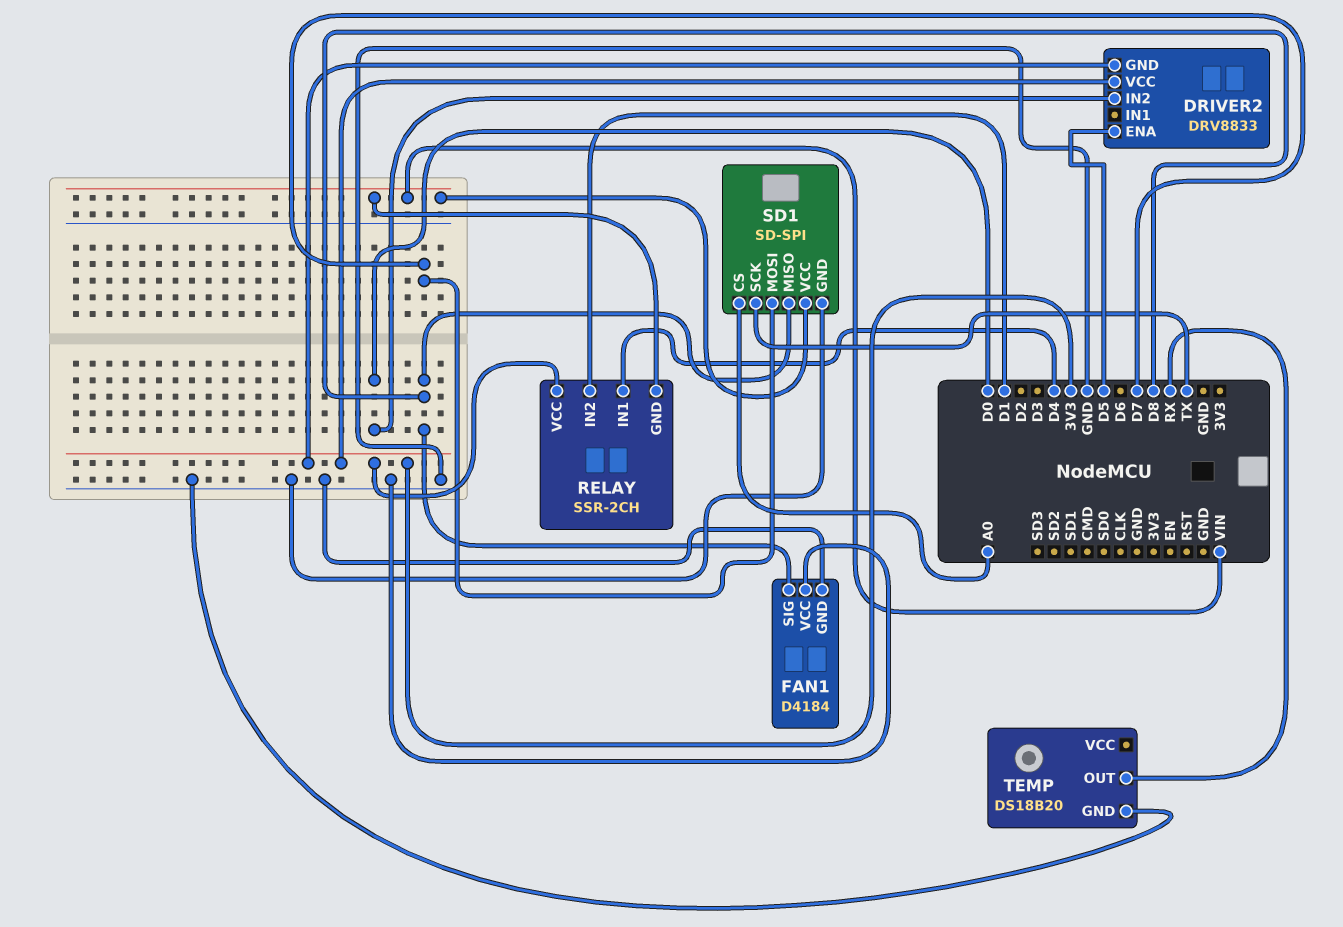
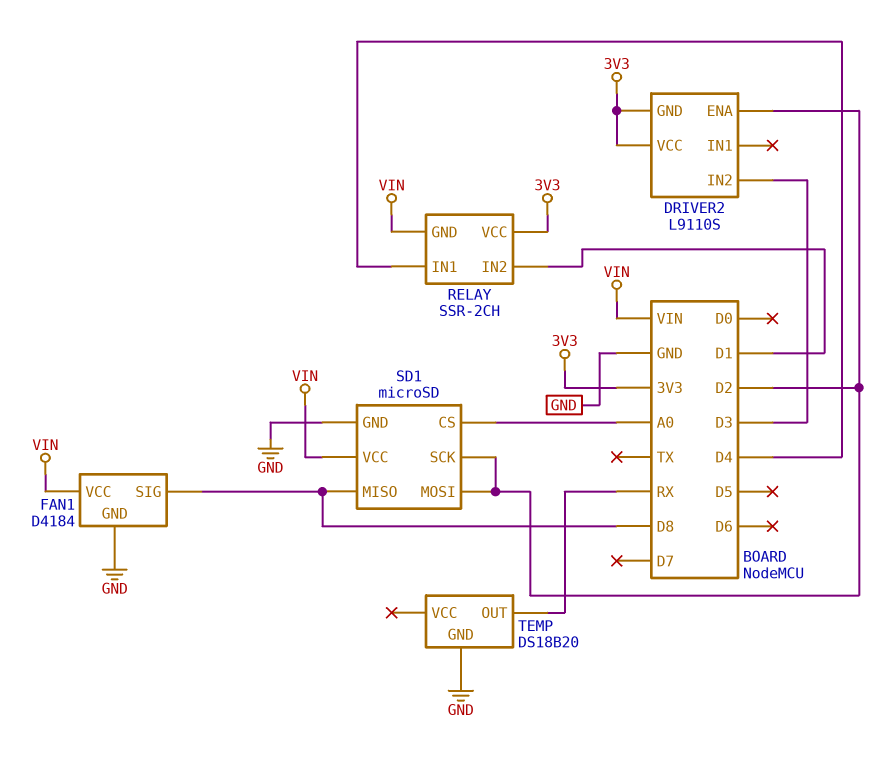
DRIVER2: DRV8833 -> L9110S
DRIVER2 pin ENA: D5 -> D2
DRIVER2 pin IN2: D0 -> D3
FAN1 pin VCC: GND -> VIN
SD1: SD-SPI -> microSD
SD1 pin MOSI: D7 -> D2
SD1 pin SCK: TX -> D2

